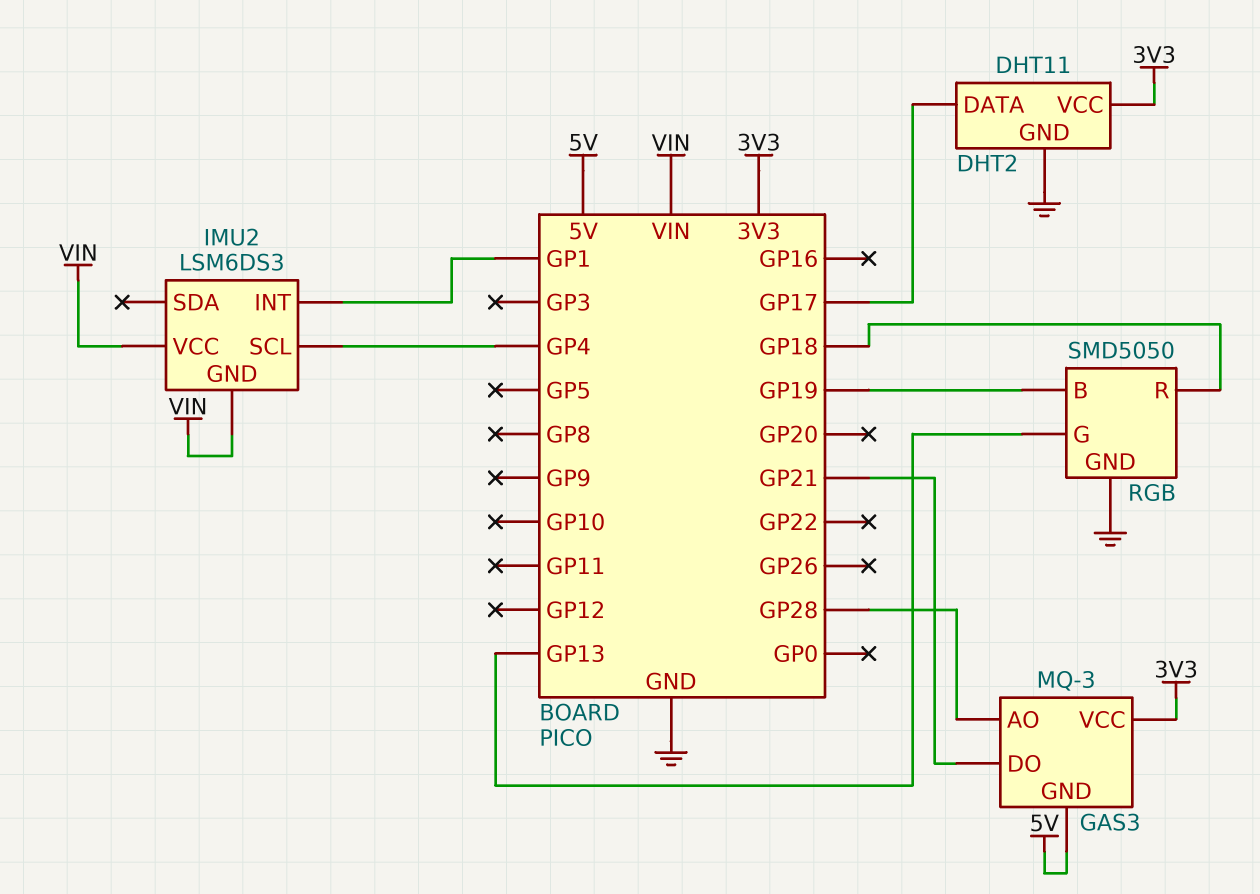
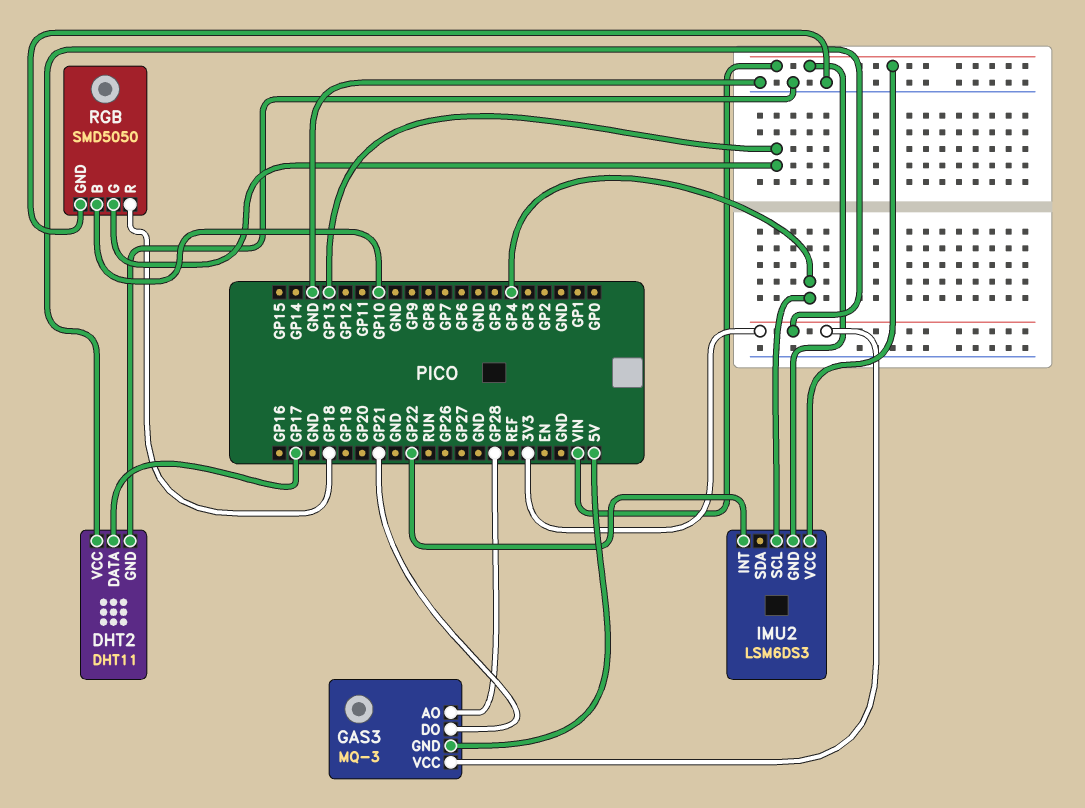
IMU2 pin INT: GP1 -> GP22
RGB pin B: GP19 -> GP10

